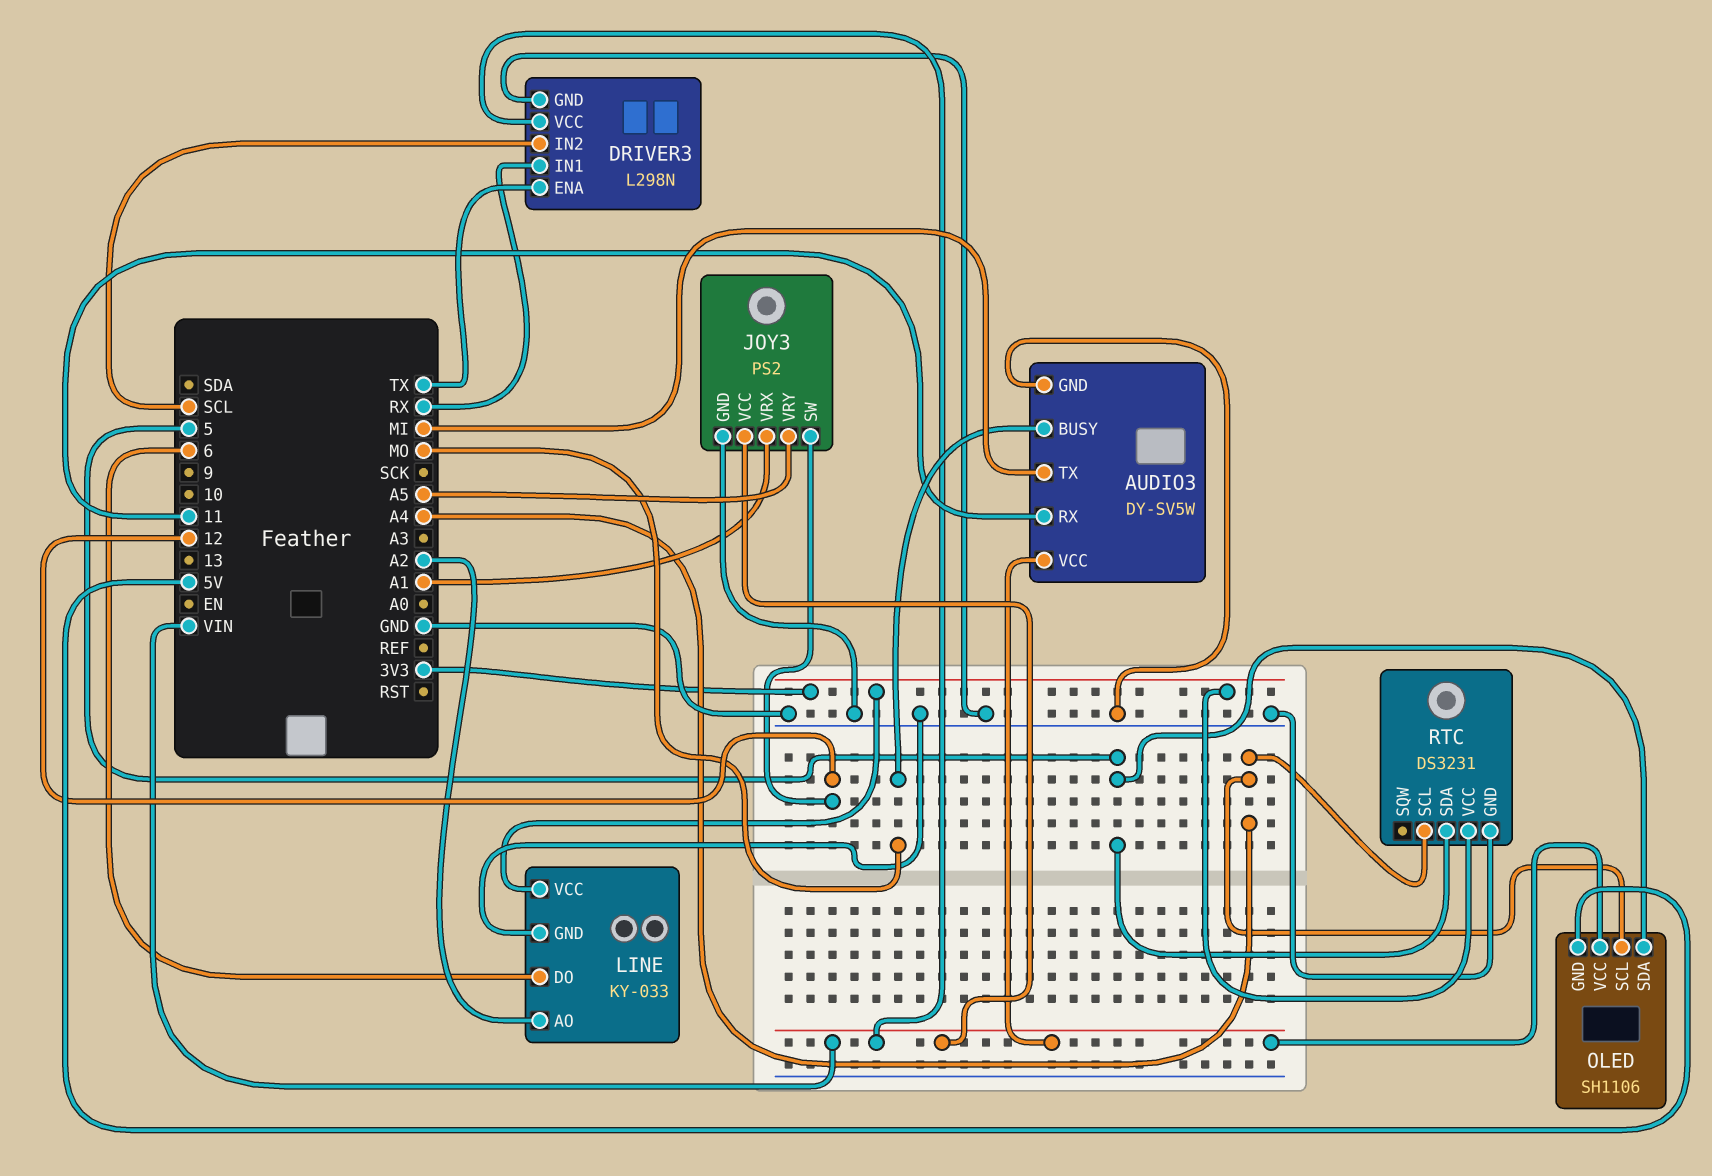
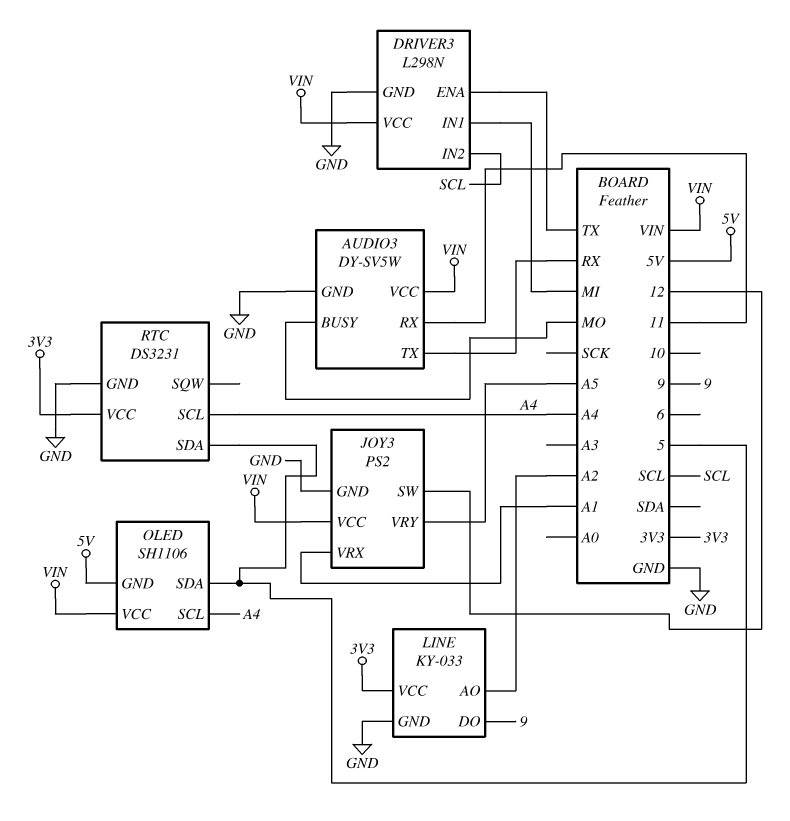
AUDIO3 pin TX: MI -> RX
DRIVER3 pin IN1: RX -> MI
LINE pin DO: 6 -> 9

